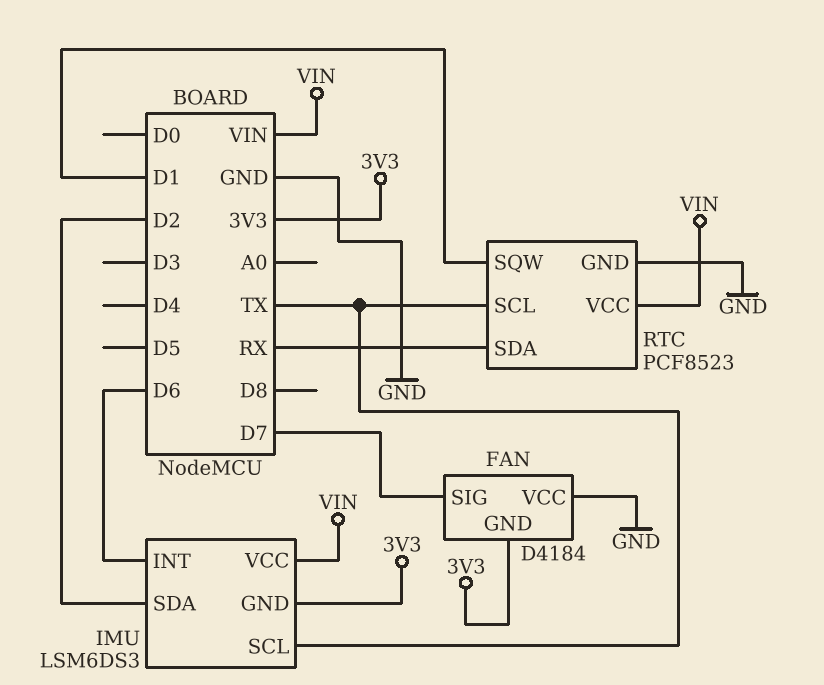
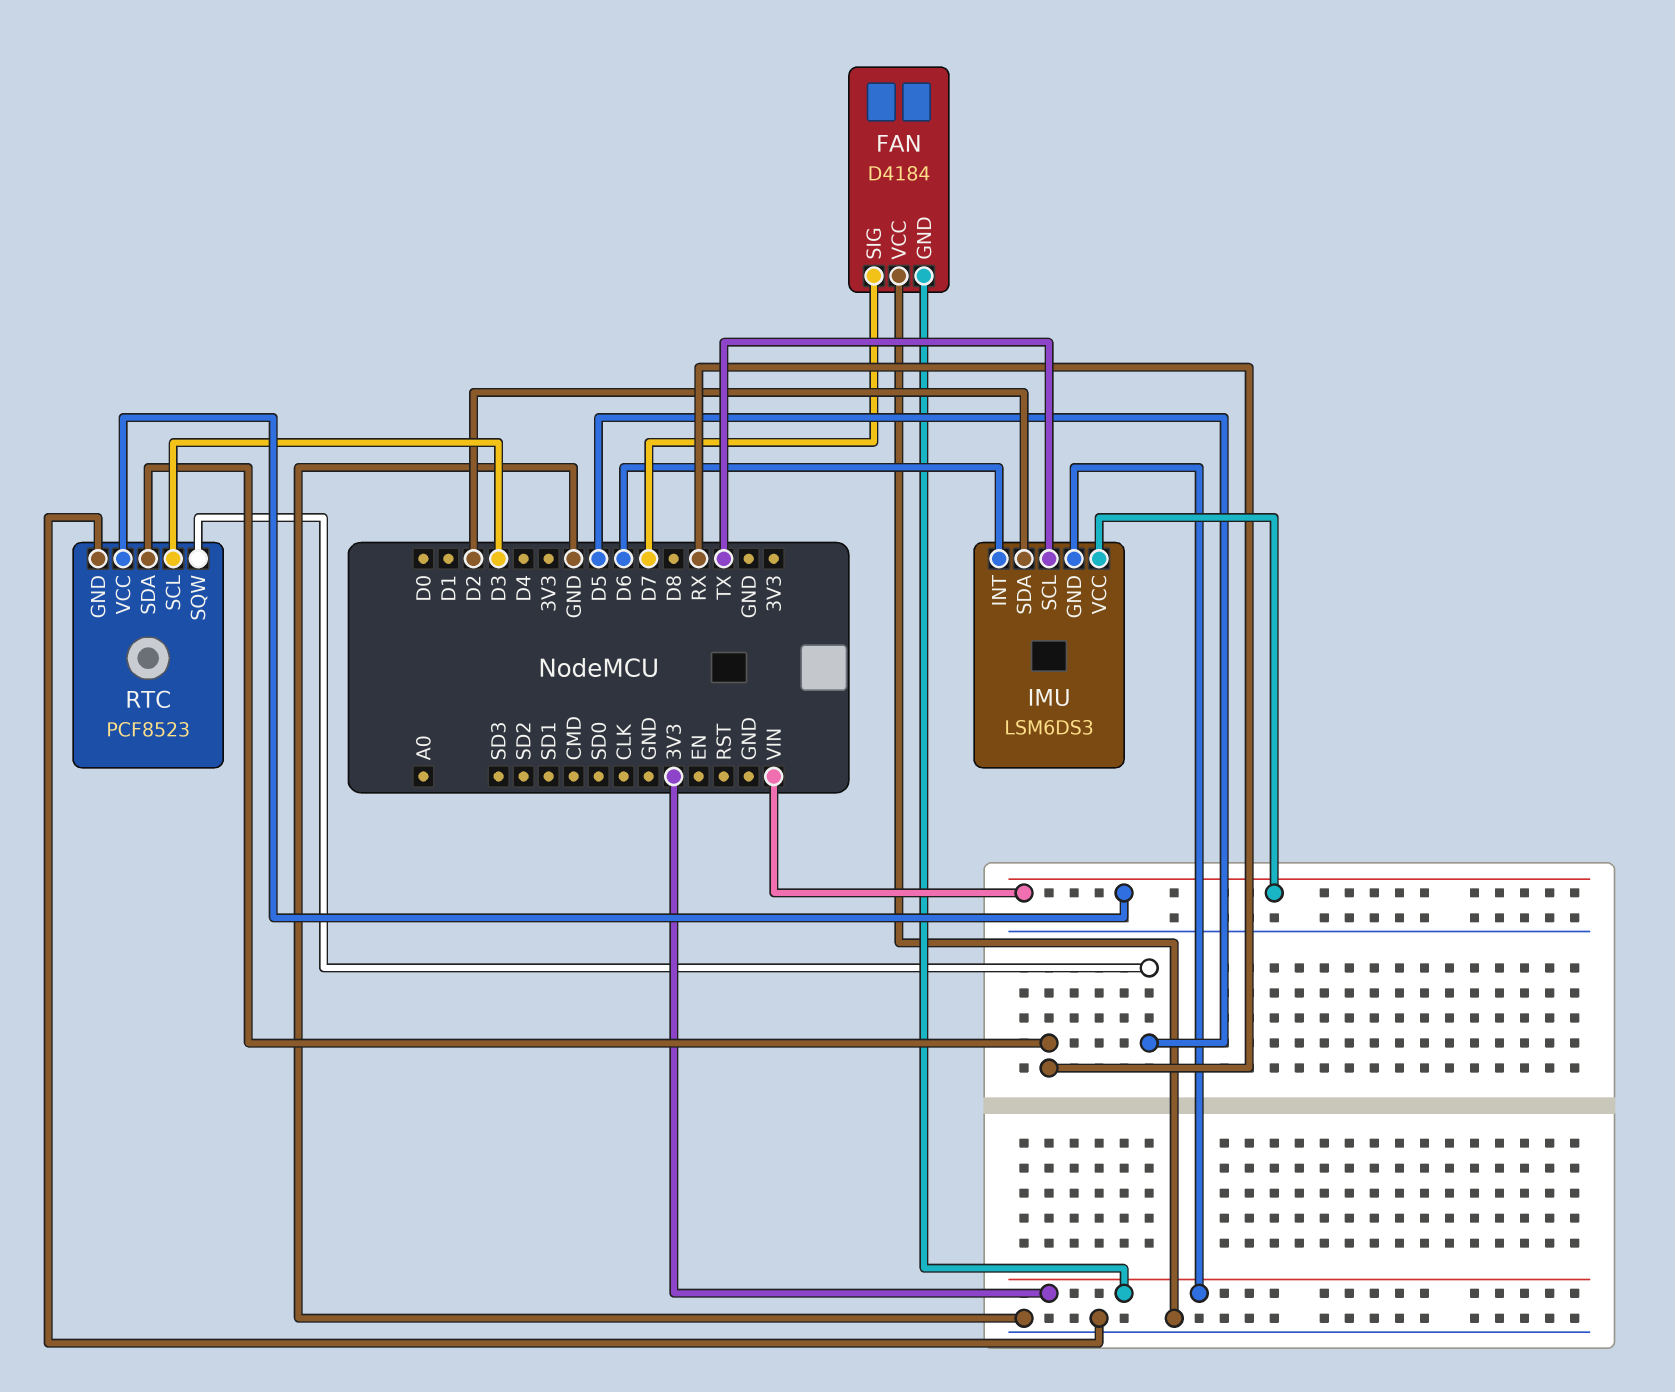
RTC pin SCL: TX -> D3
RTC pin SQW: D1 -> D5

